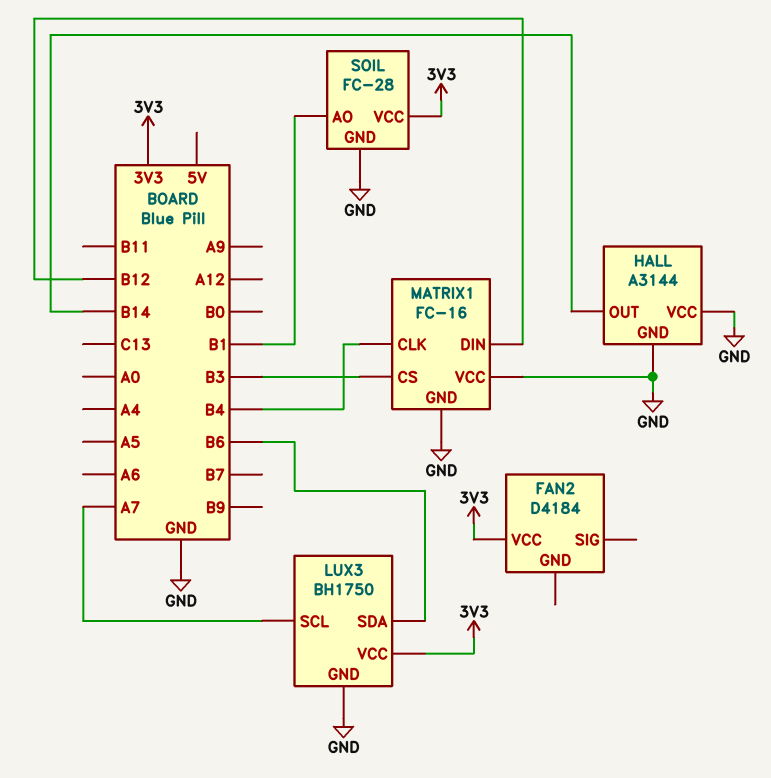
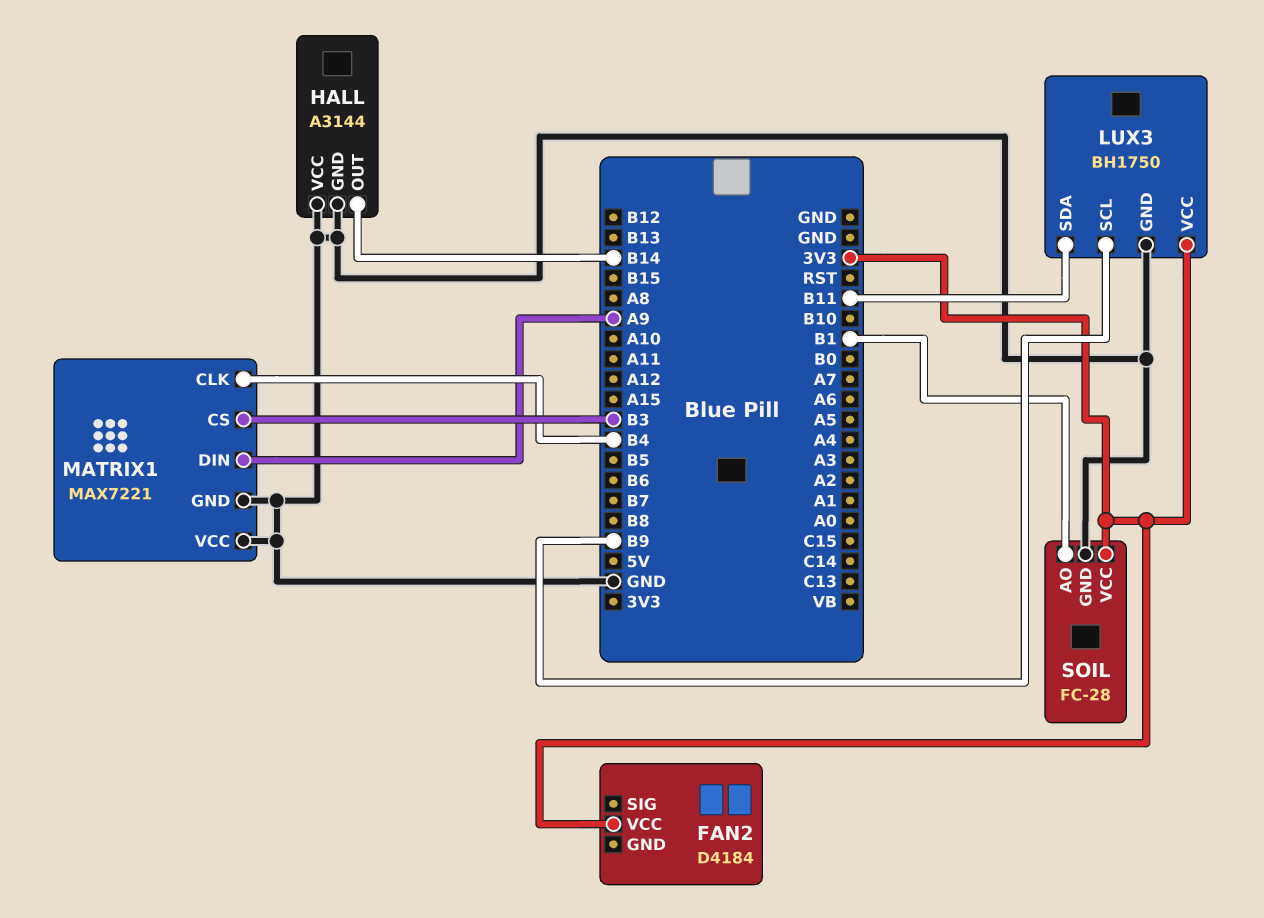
LUX3 pin SCL: A7 -> B9
LUX3 pin SDA: B6 -> B11
MATRIX1: FC-16 -> MAX7221
MATRIX1 pin DIN: B12 -> A9

